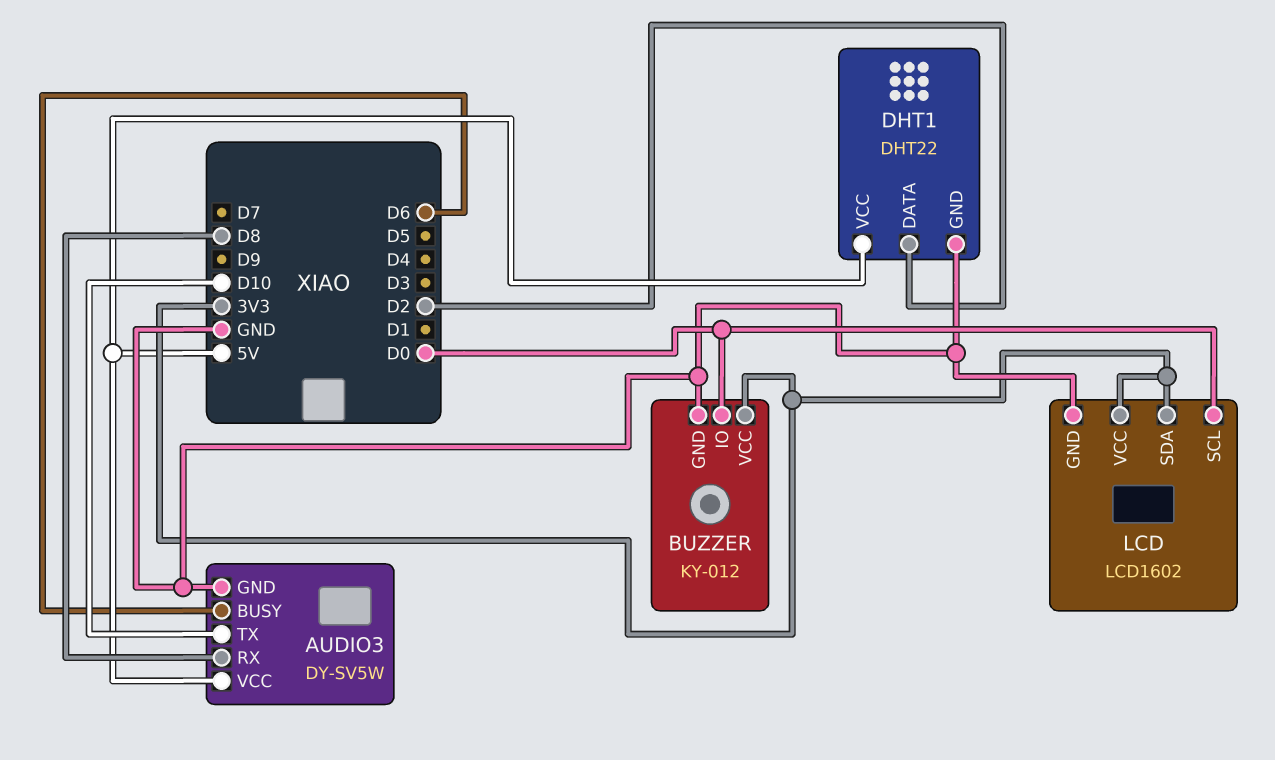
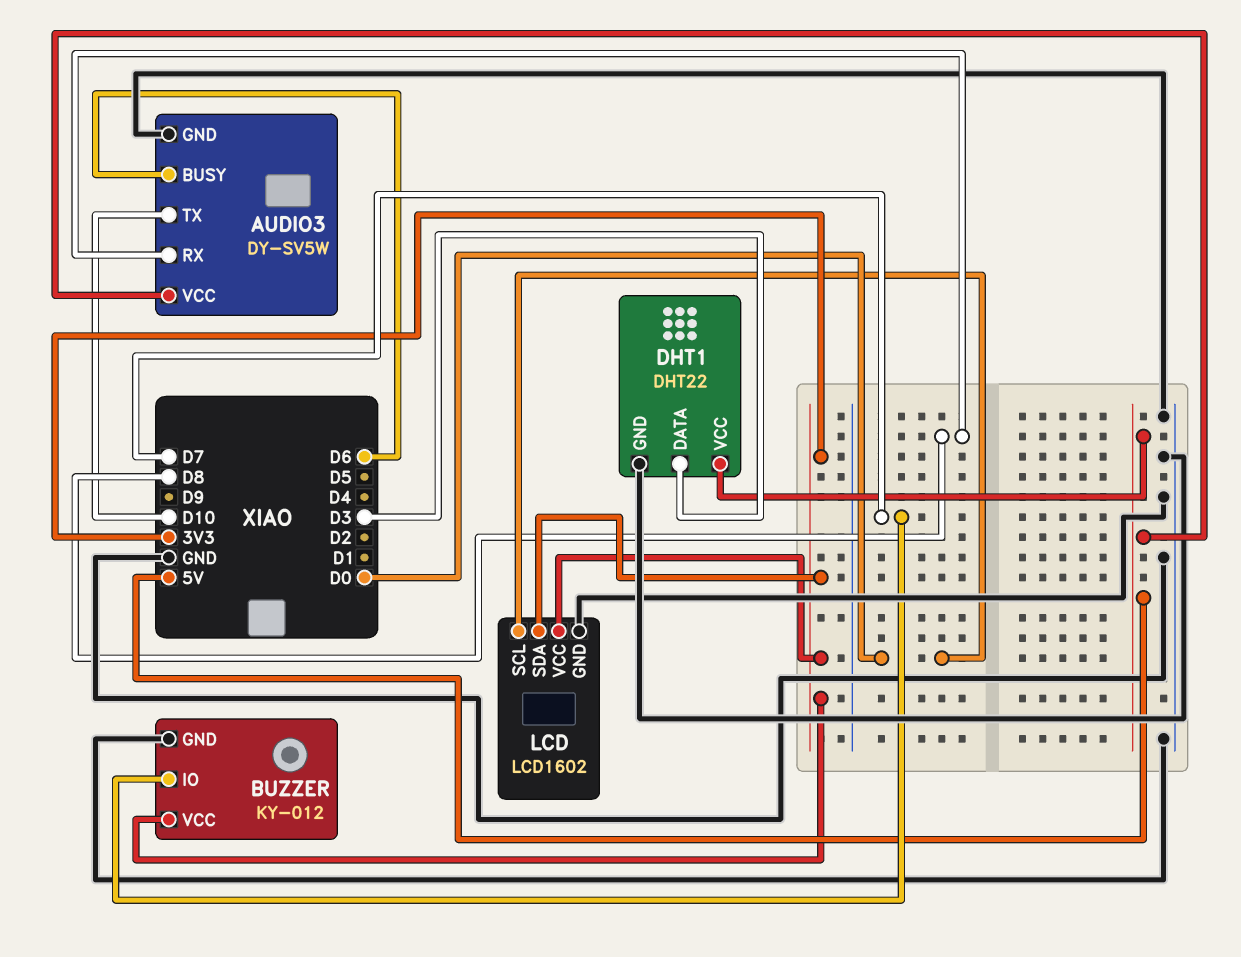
BUZZER pin IO: D0 -> D7
DHT1 pin DATA: D2 -> D3

